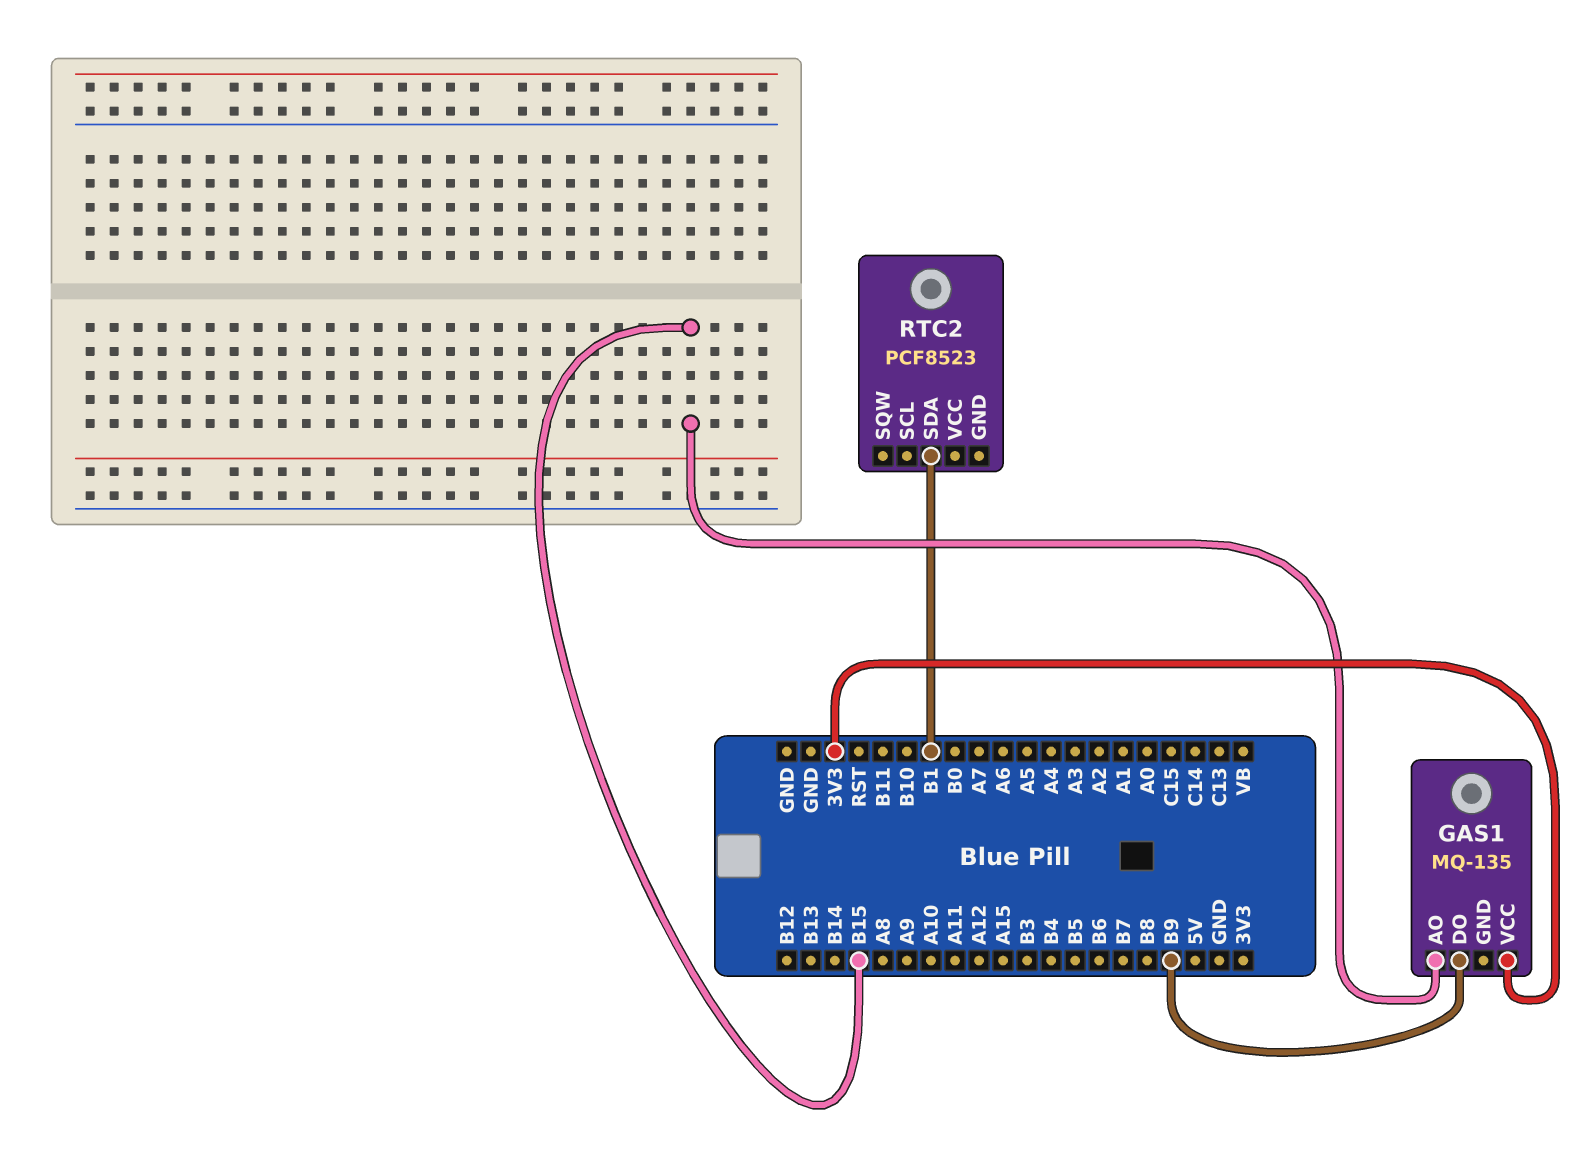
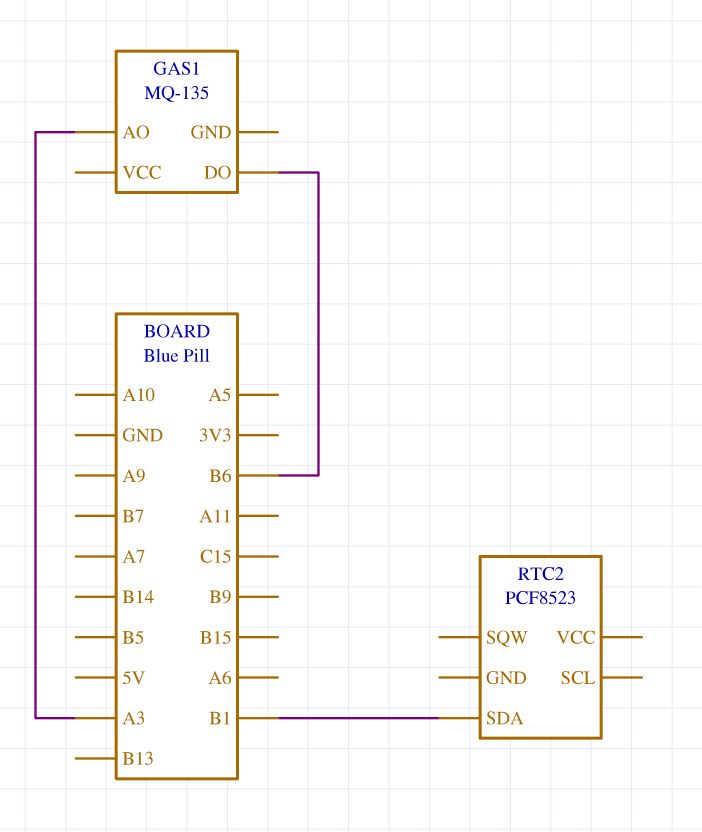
GAS1 pin AO: B15 -> A3
GAS1 pin DO: B9 -> B6
GAS1 pin VCC: 3V3 -> none

